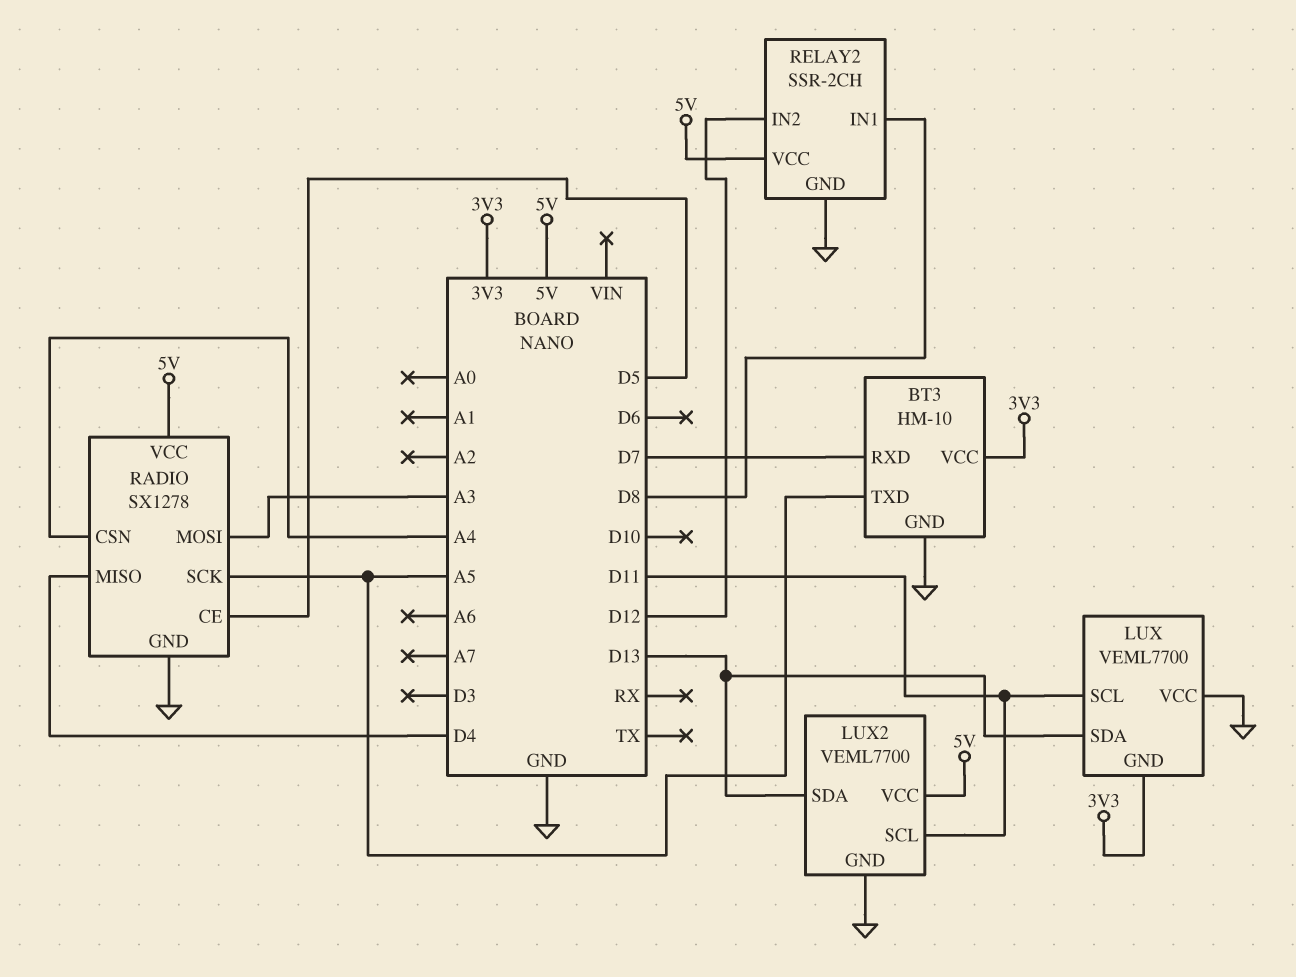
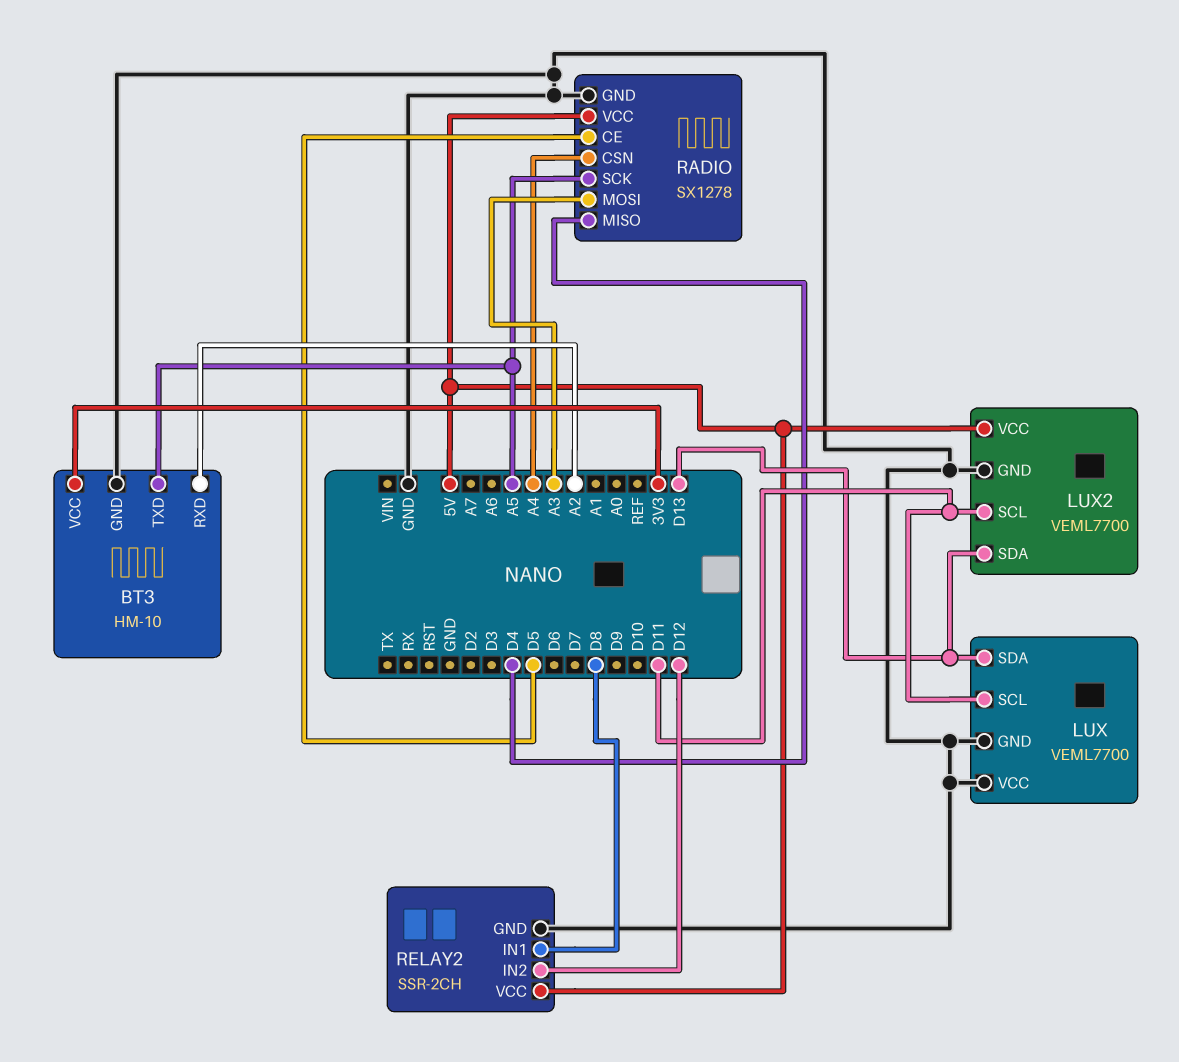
BT3 pin RXD: D7 -> A2
LUX pin GND: 3V3 -> GND

